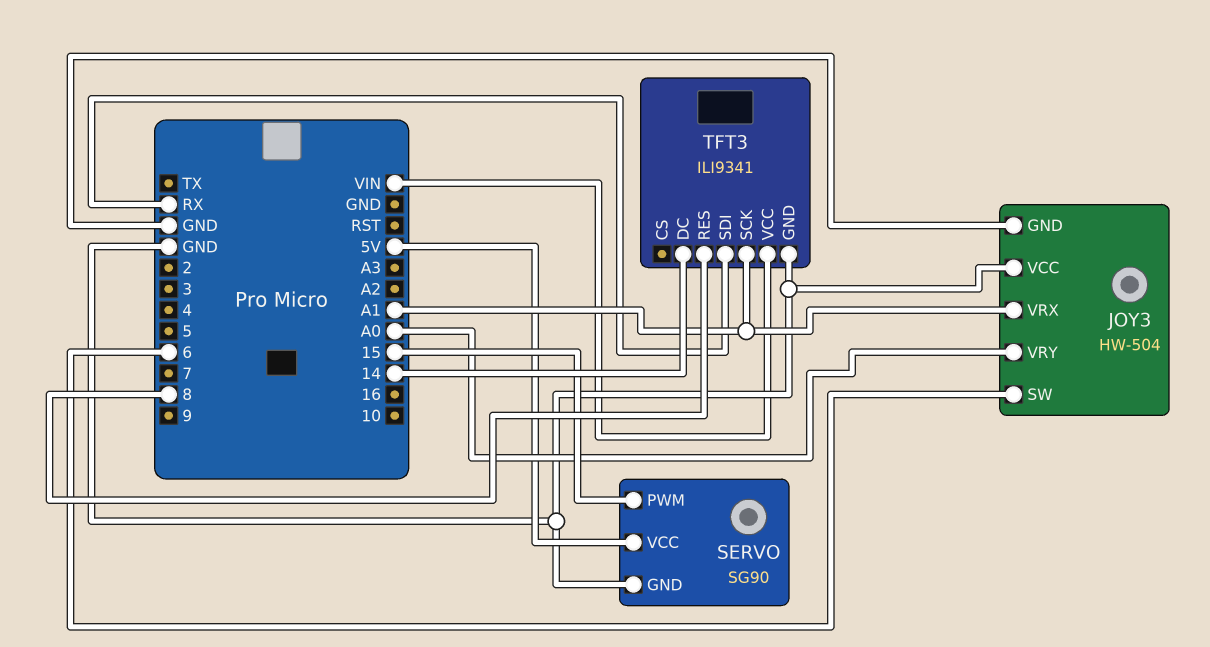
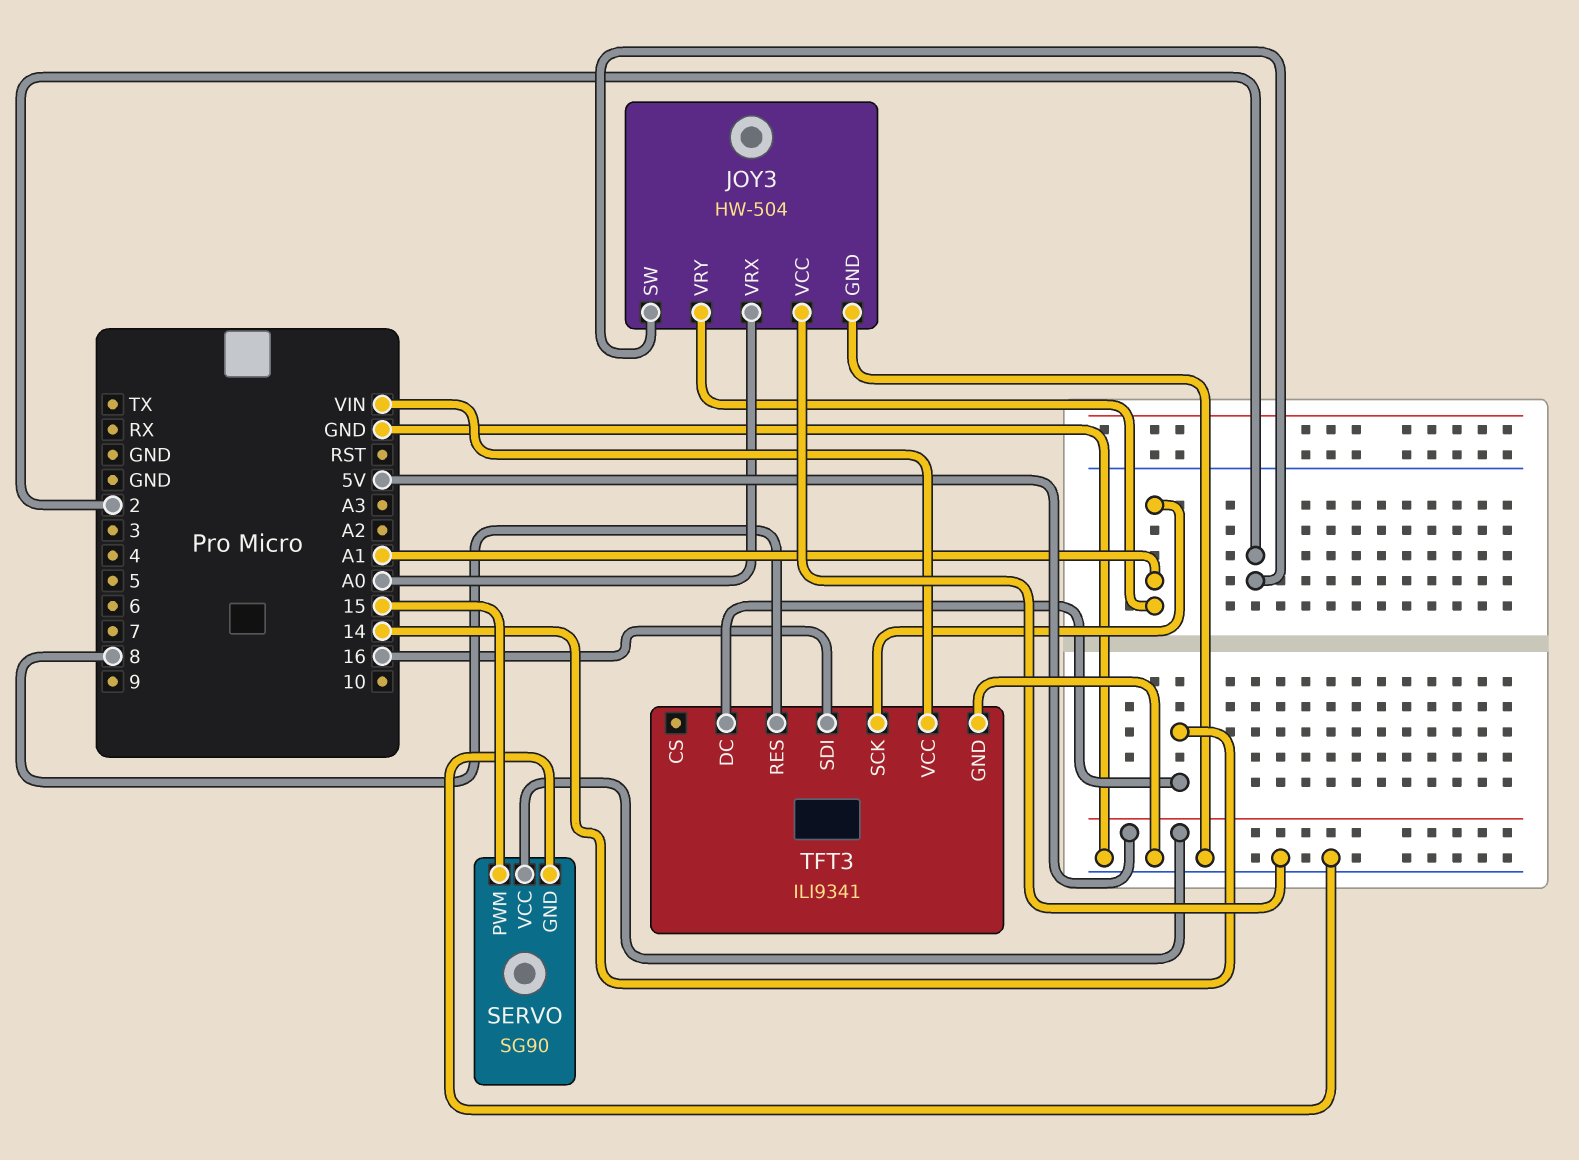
JOY3 pin SW: 6 -> 2
JOY3 pin VRX: A1 -> A0
JOY3 pin VRY: A0 -> A1
TFT3 pin SDI: RX -> 16

